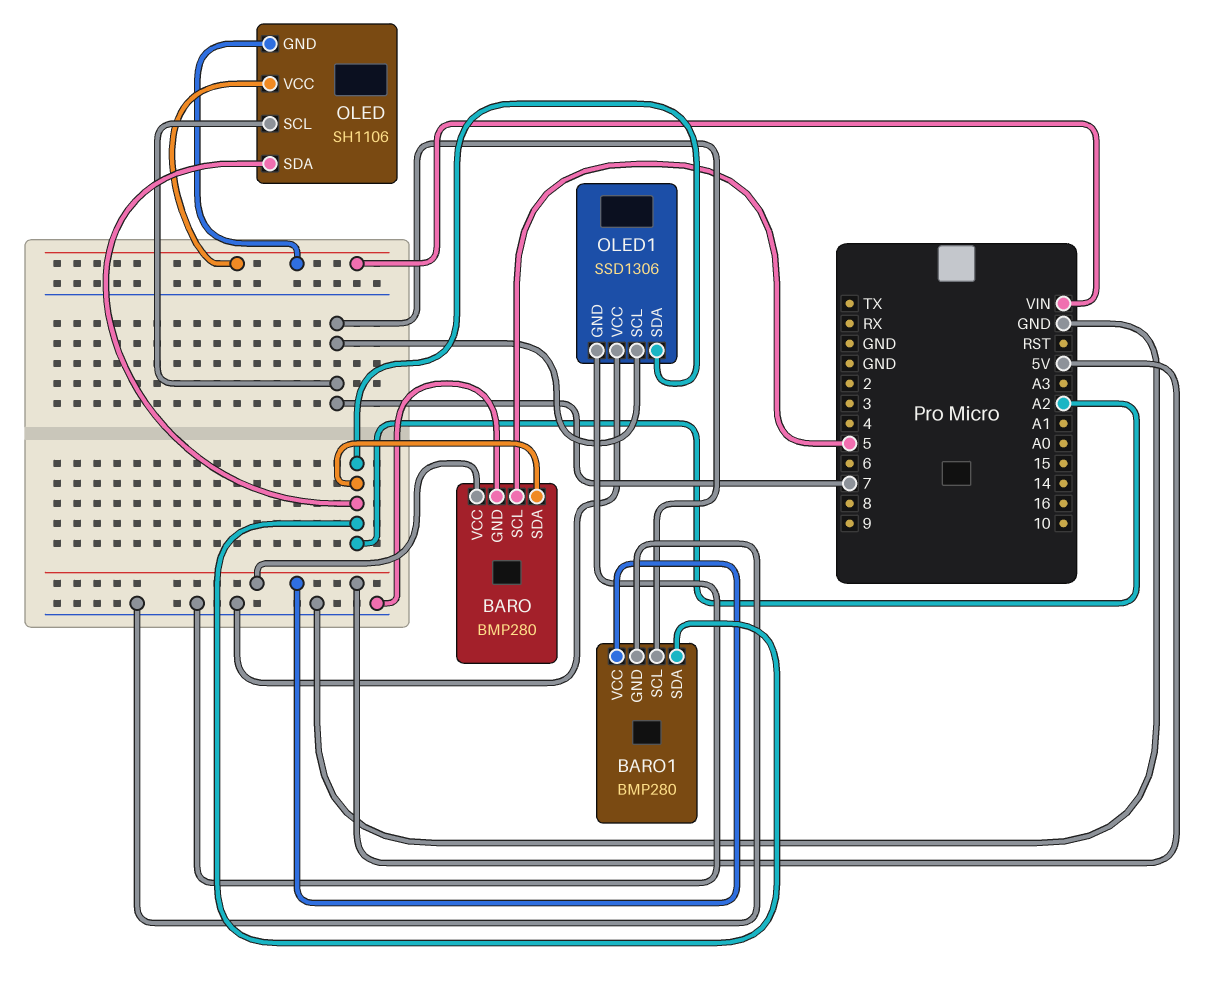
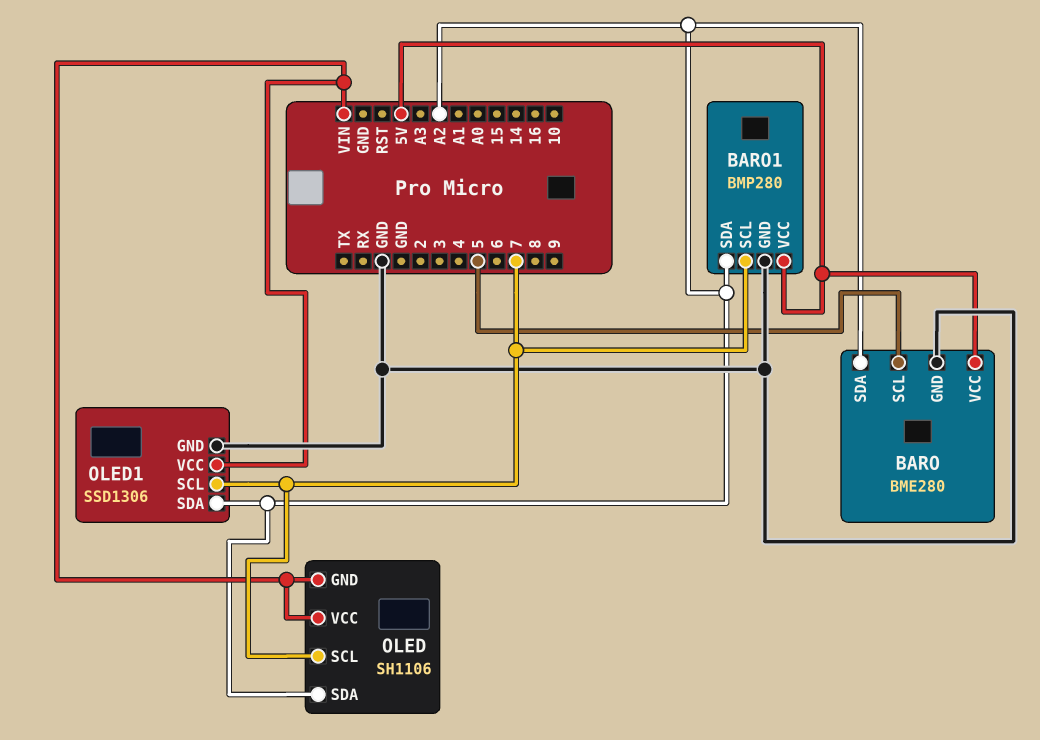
BARO: BMP280 -> BME280
OLED1 pin VCC: GND -> VIN

